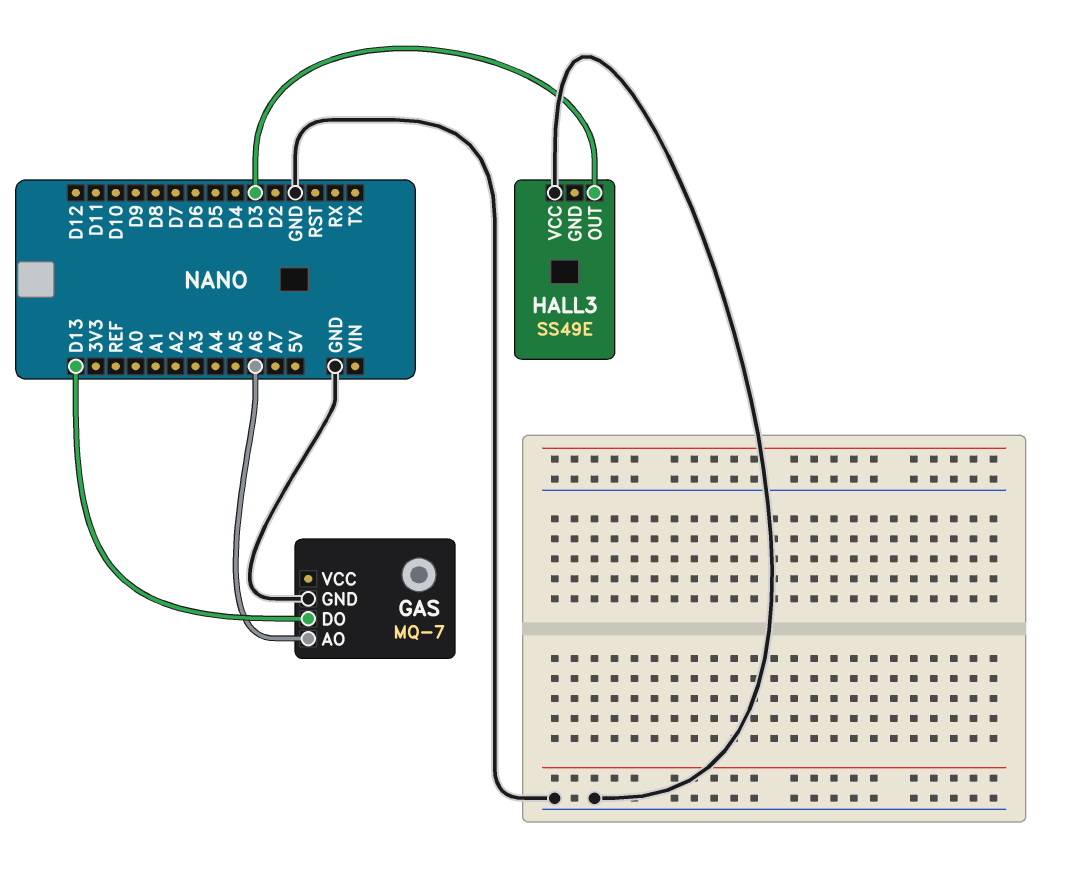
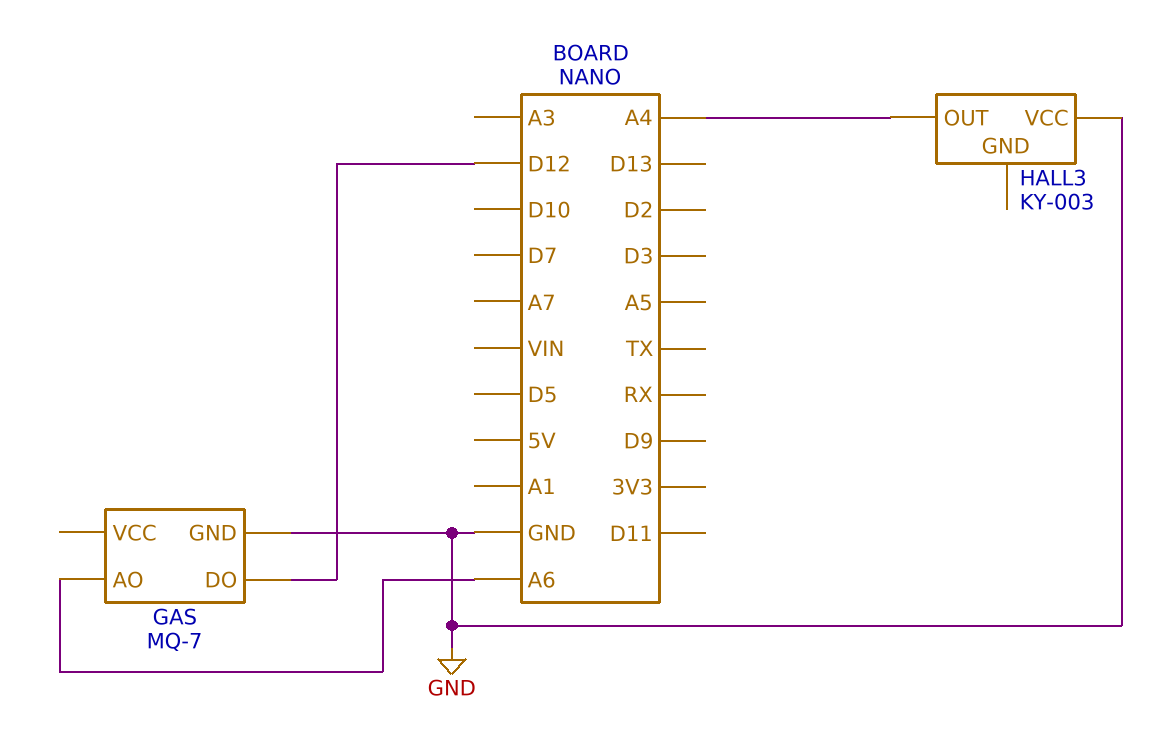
GAS pin DO: D13 -> D12
HALL3: SS49E -> KY-003
HALL3 pin OUT: D3 -> A4

